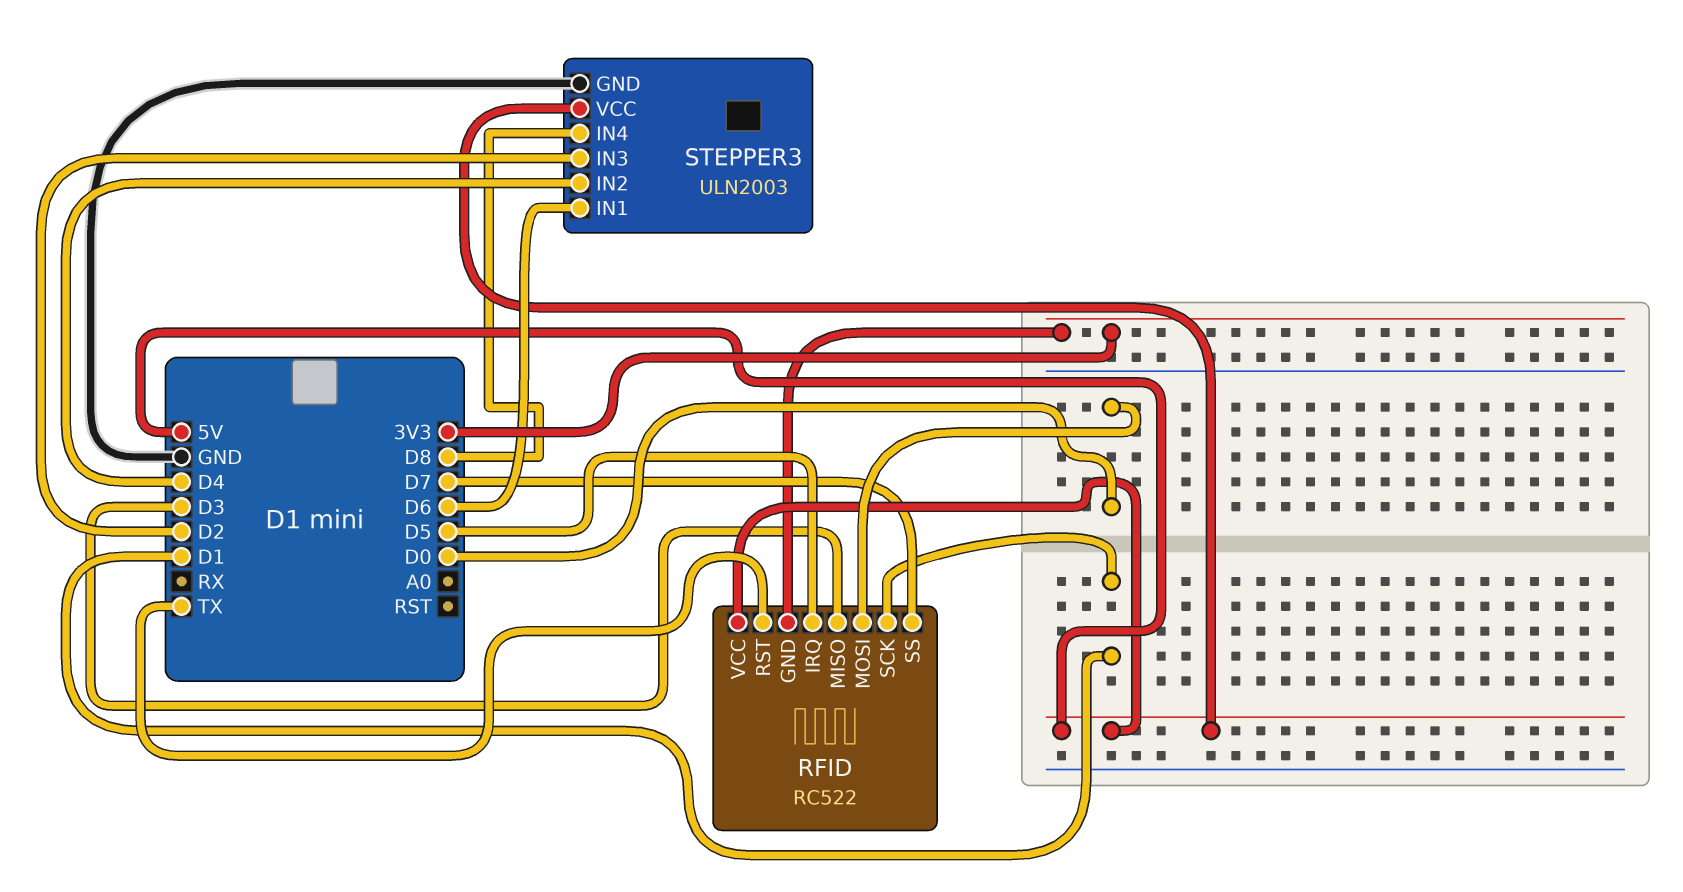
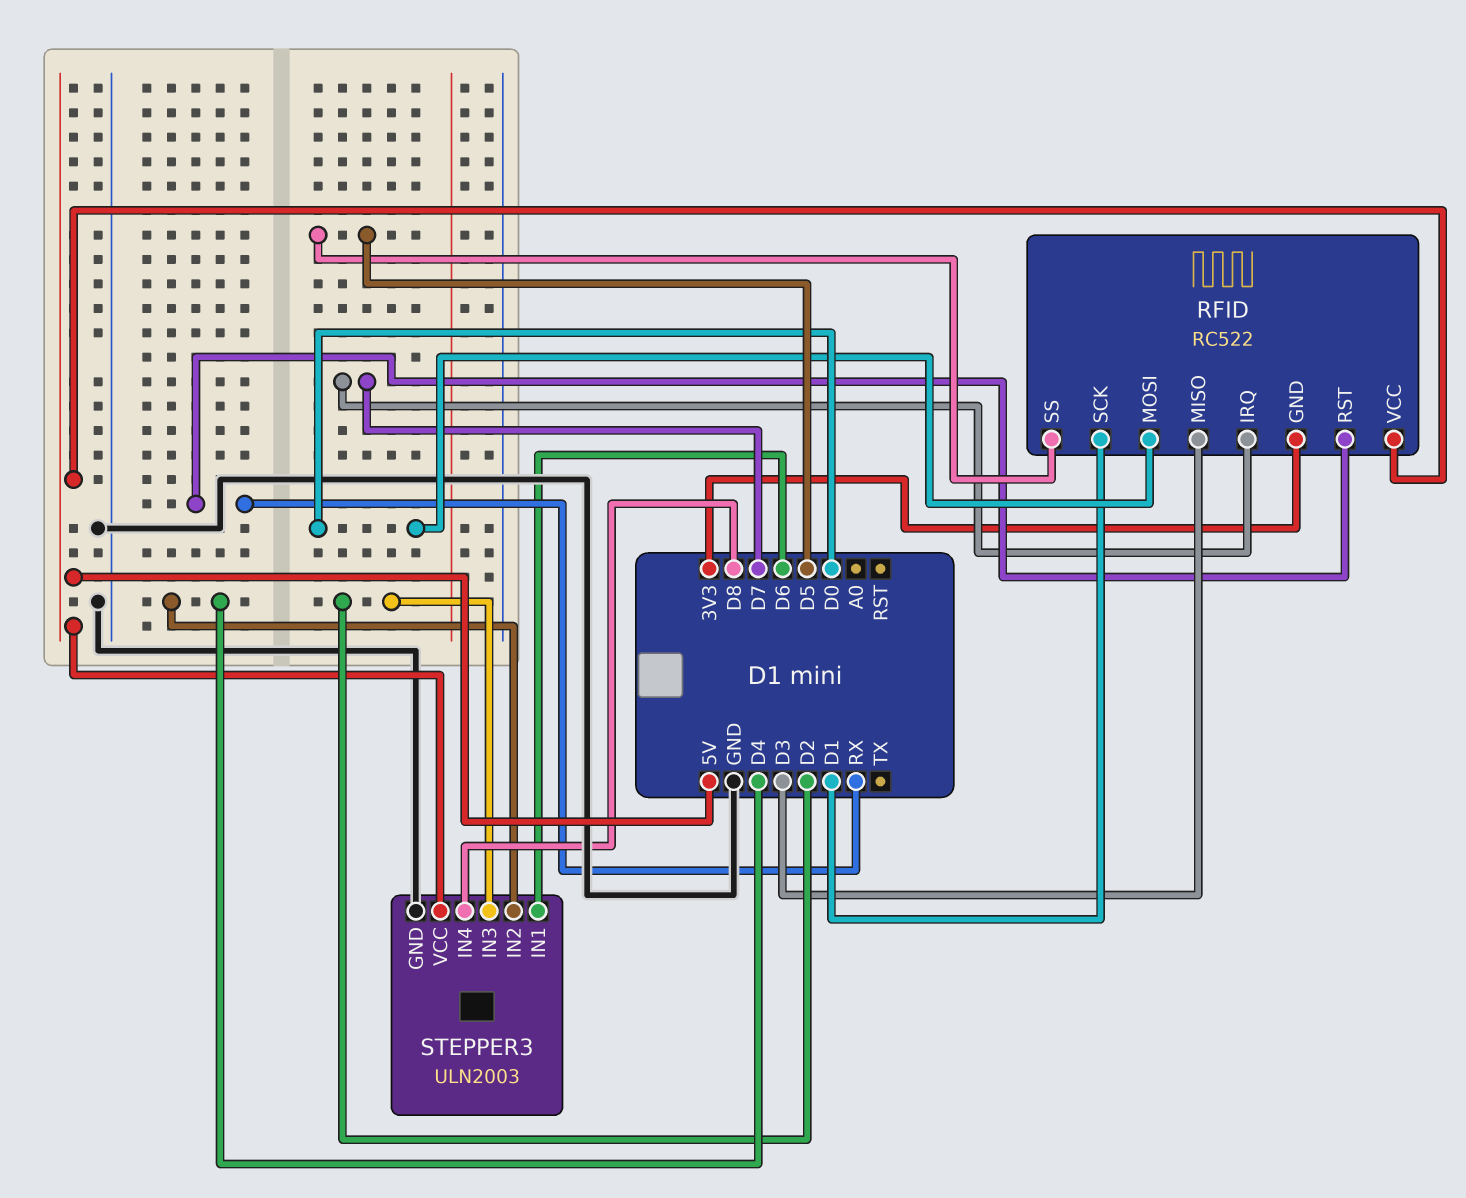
RFID pin IRQ: D5 -> D7
RFID pin RST: TX -> RX
RFID pin SS: D7 -> D5

